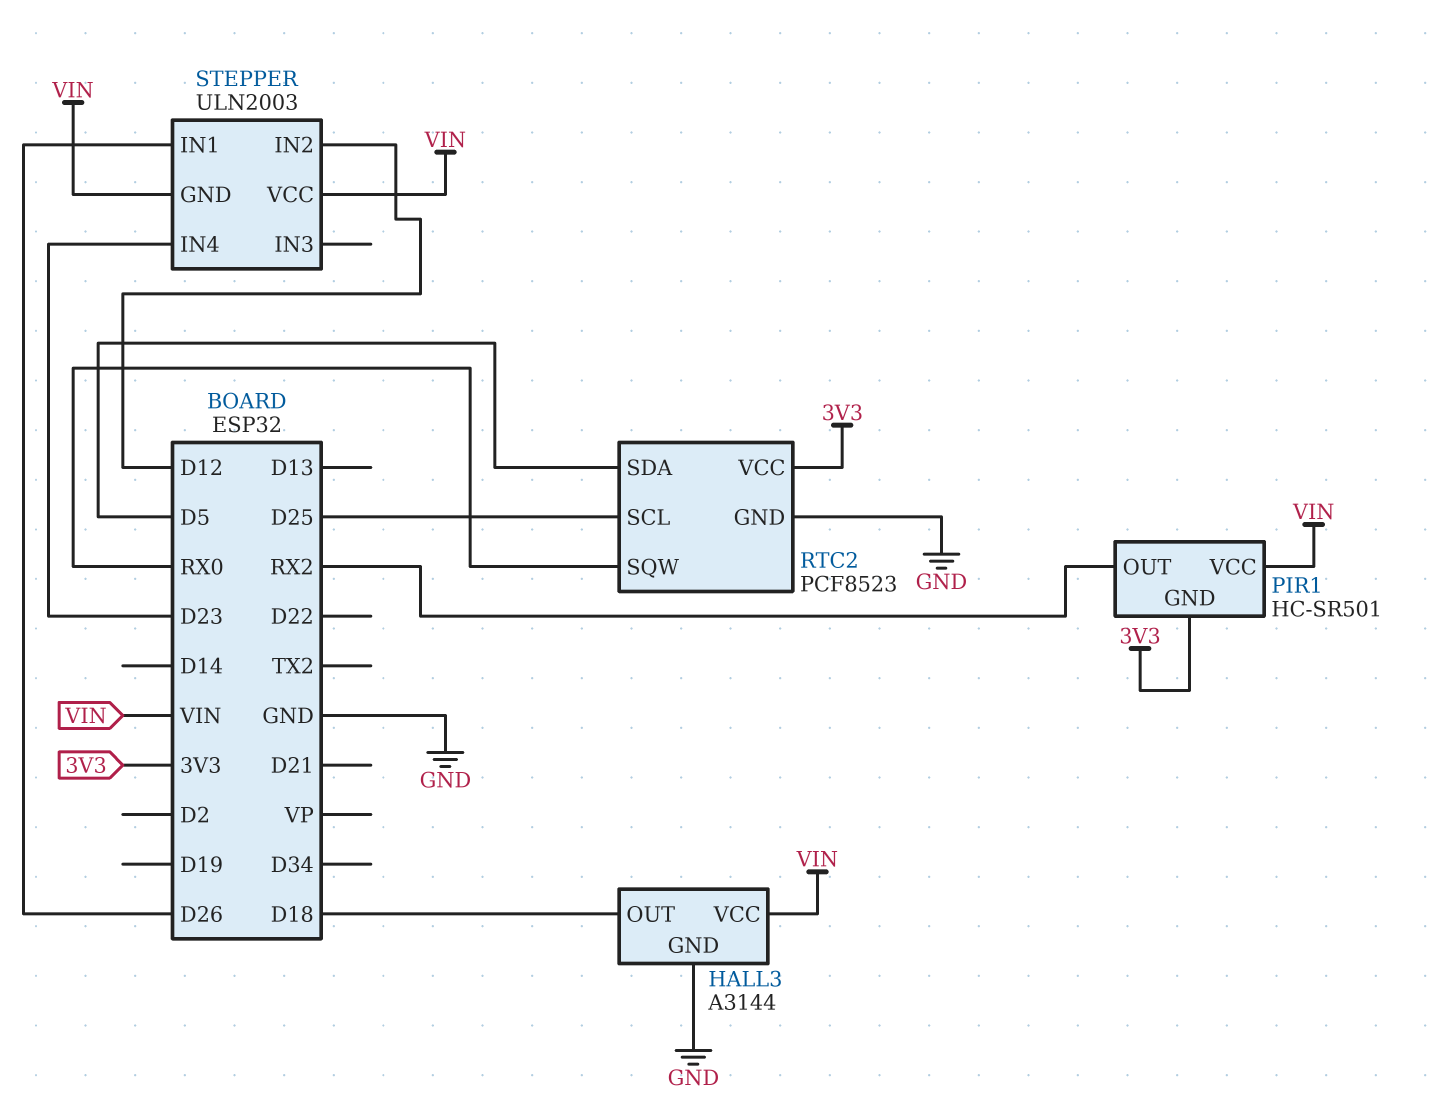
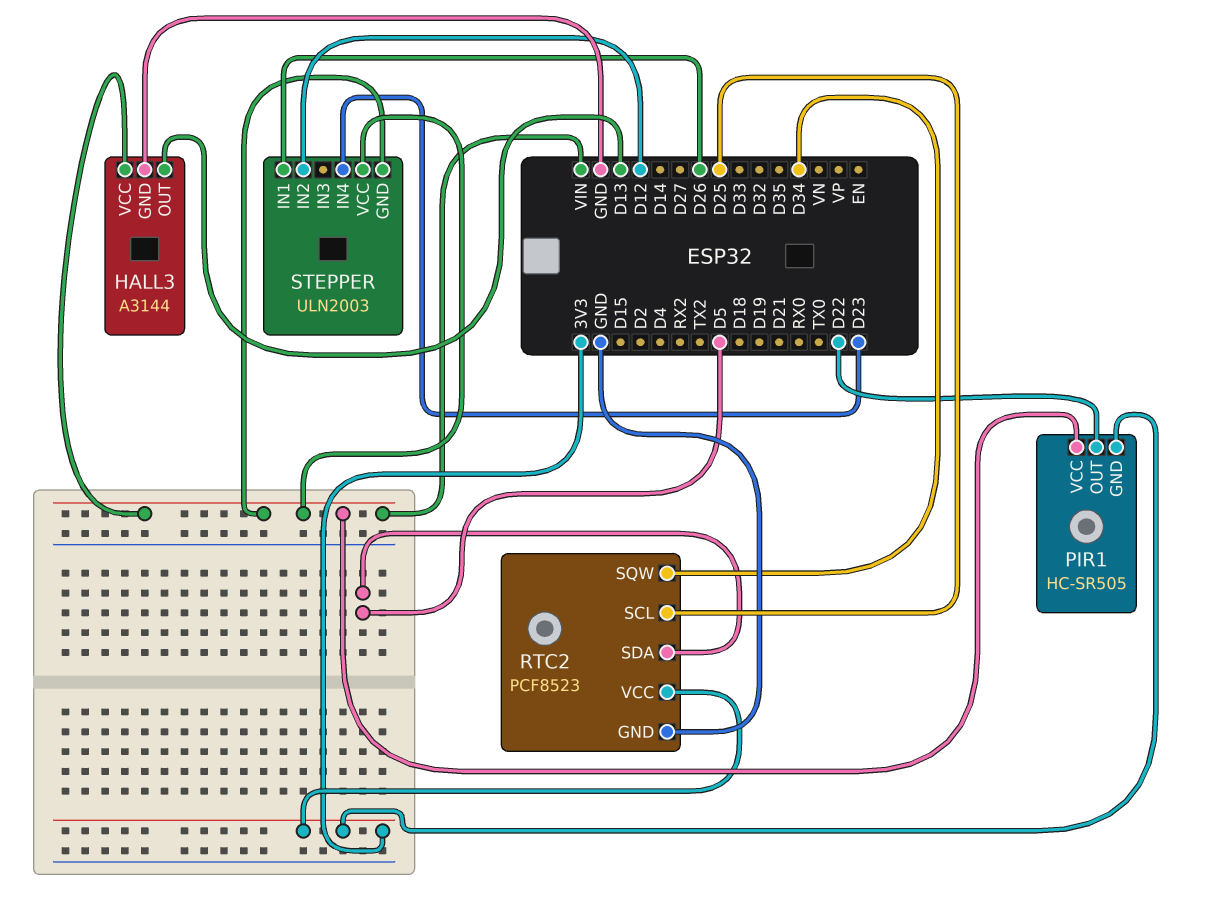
HALL3 pin OUT: D18 -> D13
PIR1: HC-SR501 -> HC-SR505
PIR1 pin OUT: RX2 -> D22
RTC2 pin SQW: RX0 -> D34

